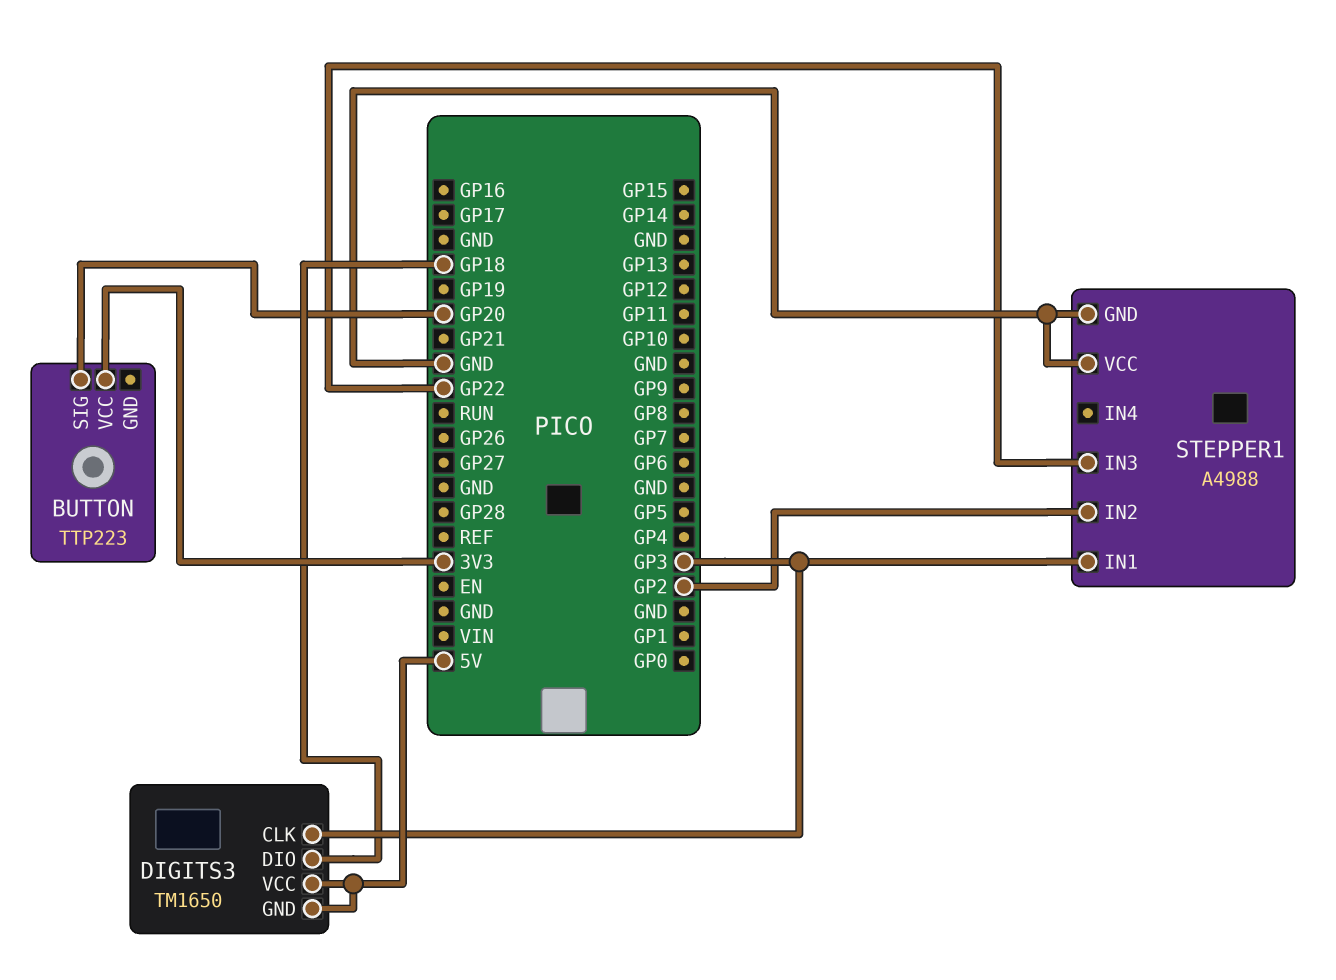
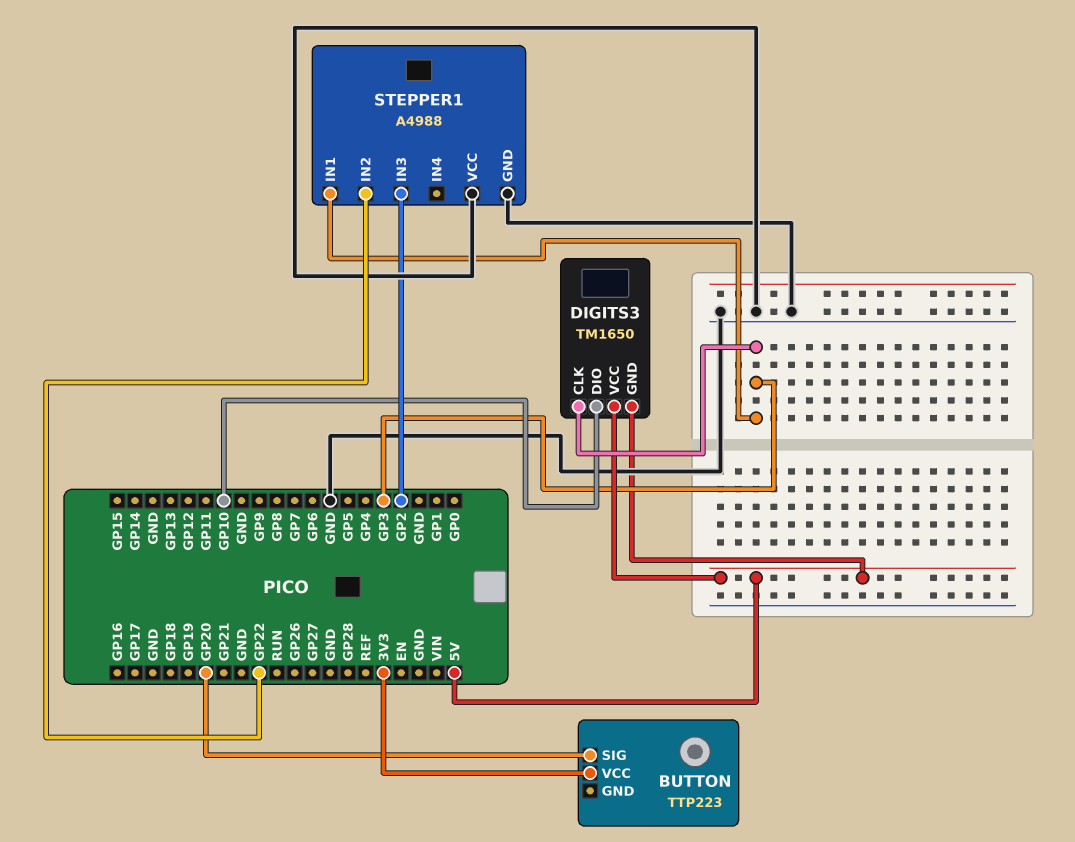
DIGITS3 pin DIO: GP18 -> GP10
STEPPER1 pin IN2: GP2 -> GP22
STEPPER1 pin IN3: GP22 -> GP2

